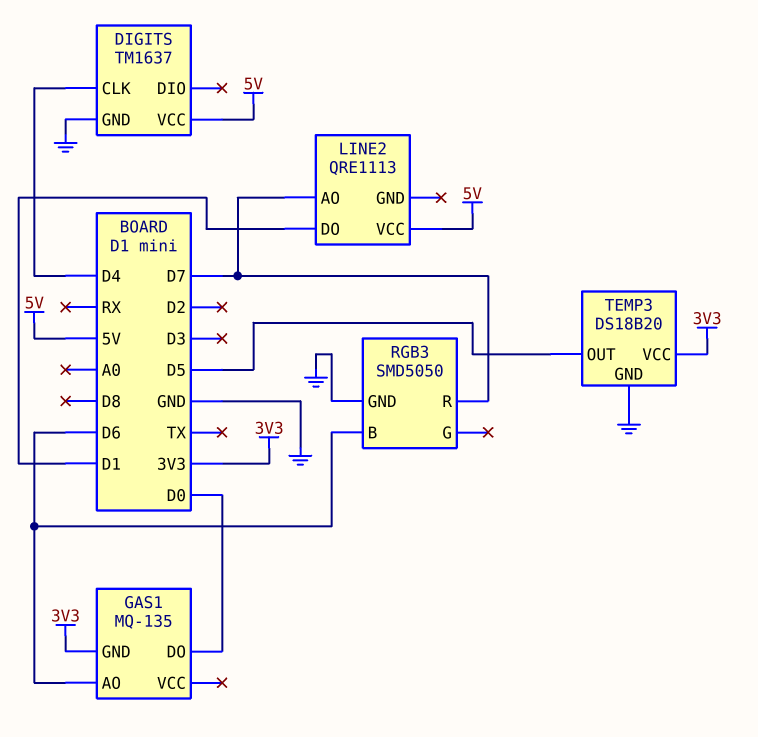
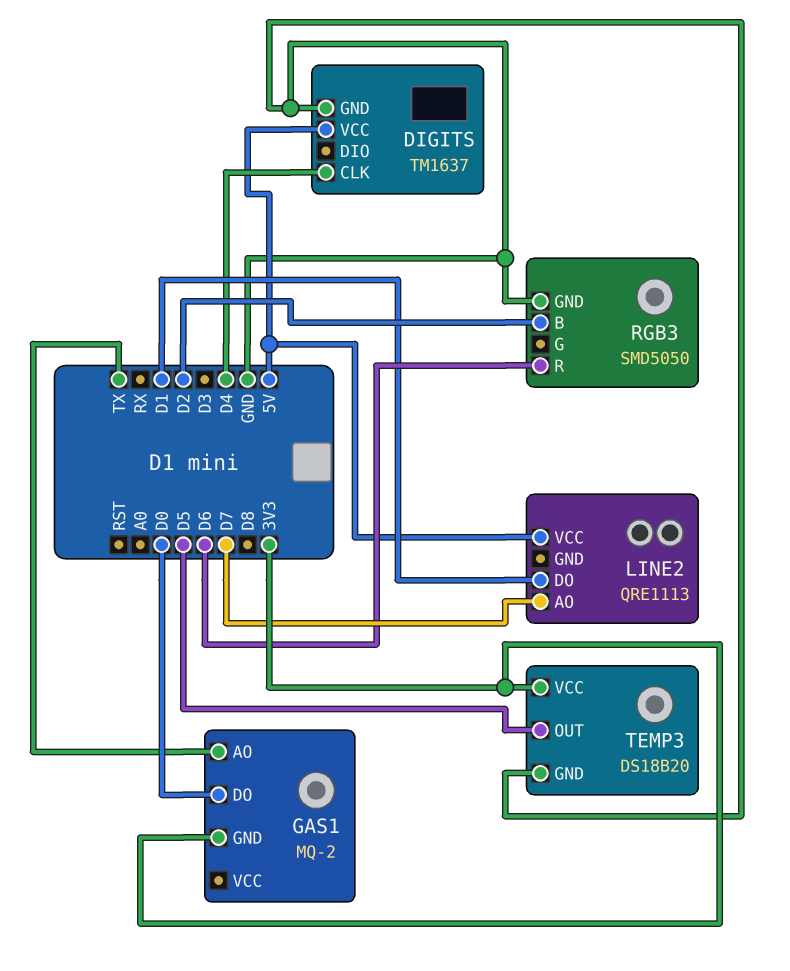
GAS1: MQ-135 -> MQ-2
GAS1 pin AO: D6 -> TX
RGB3 pin B: D6 -> D2
RGB3 pin R: D7 -> D6

